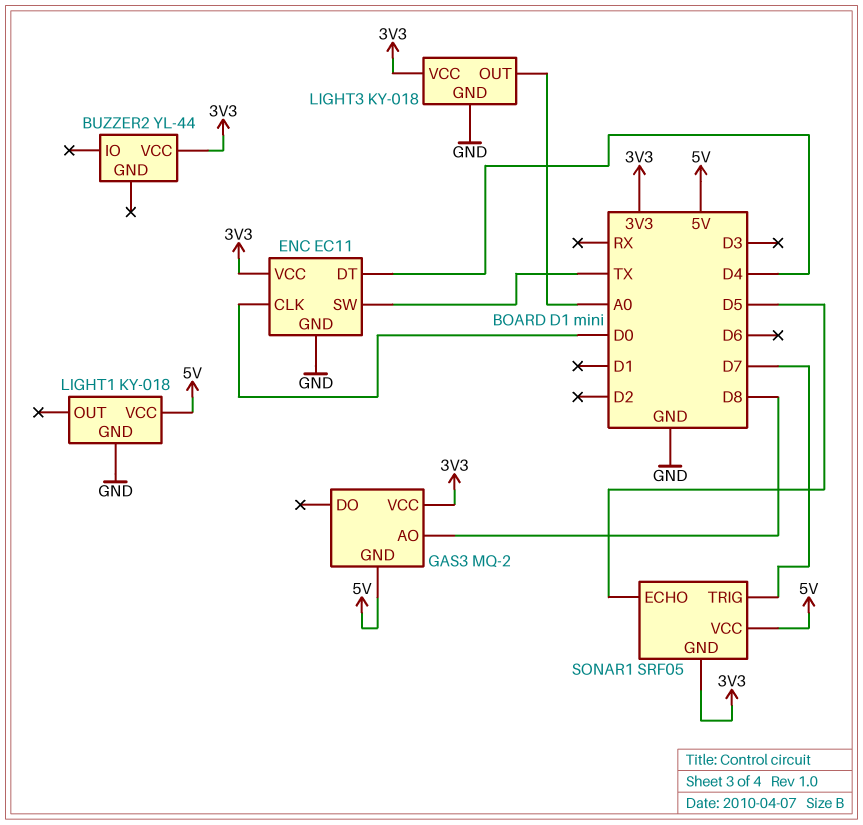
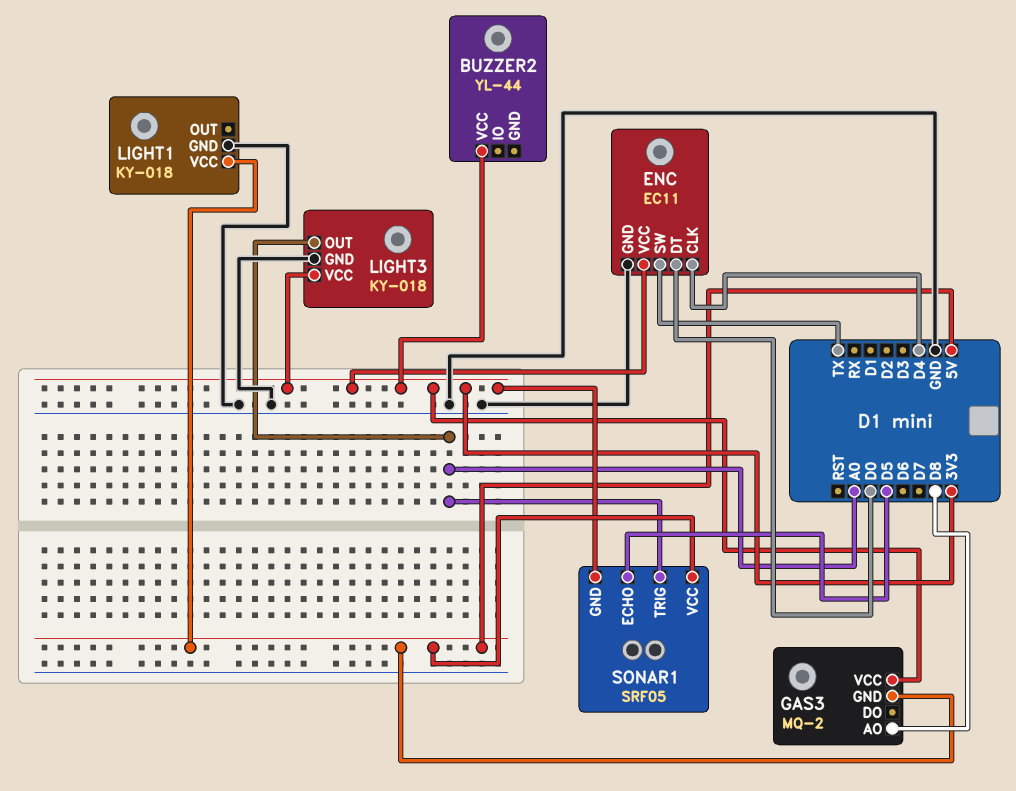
ENC pin CLK: D0 -> D4
ENC pin DT: D4 -> D0
SONAR1 pin TRIG: D7 -> A0

